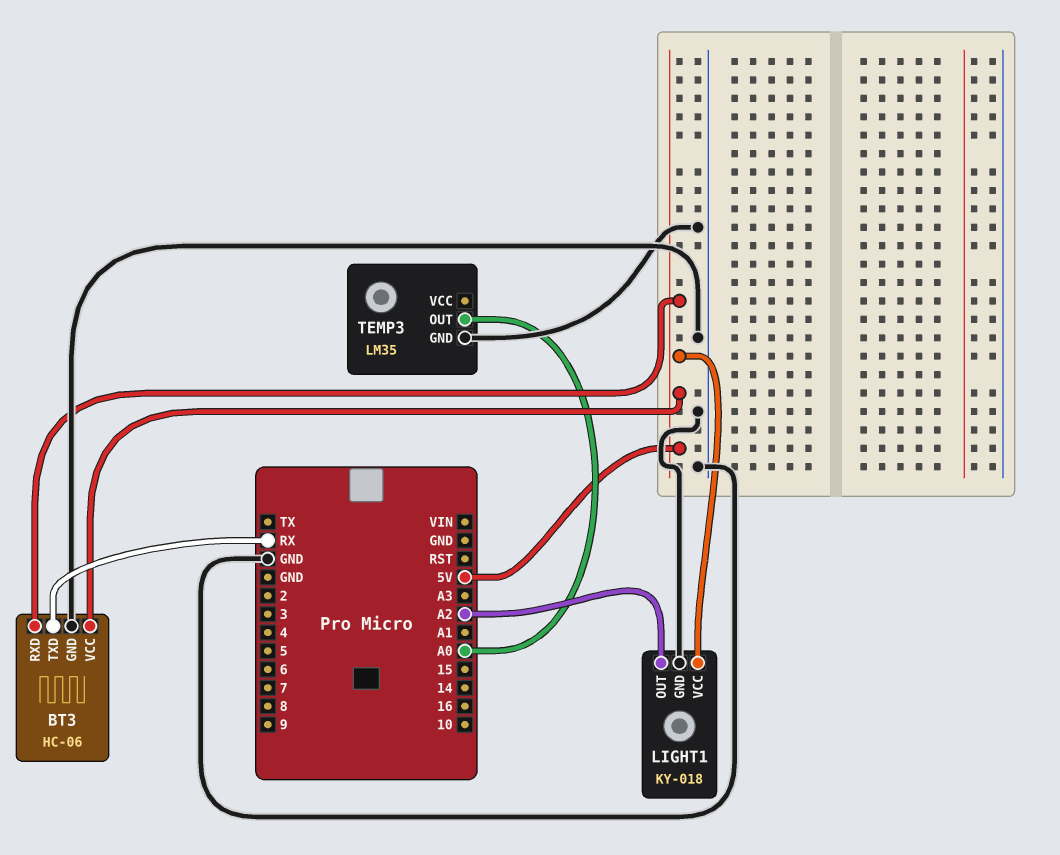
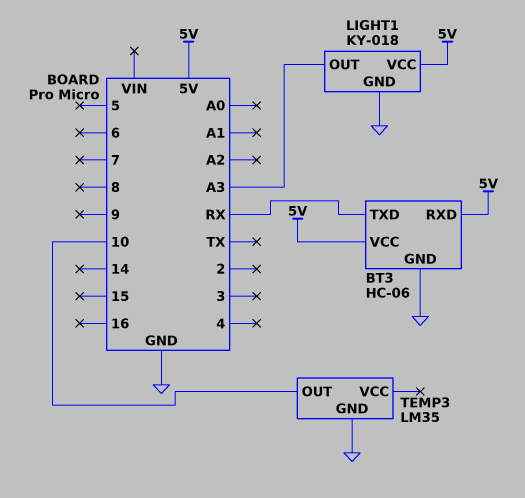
LIGHT1 pin OUT: A2 -> A3
TEMP3 pin OUT: A0 -> 10

